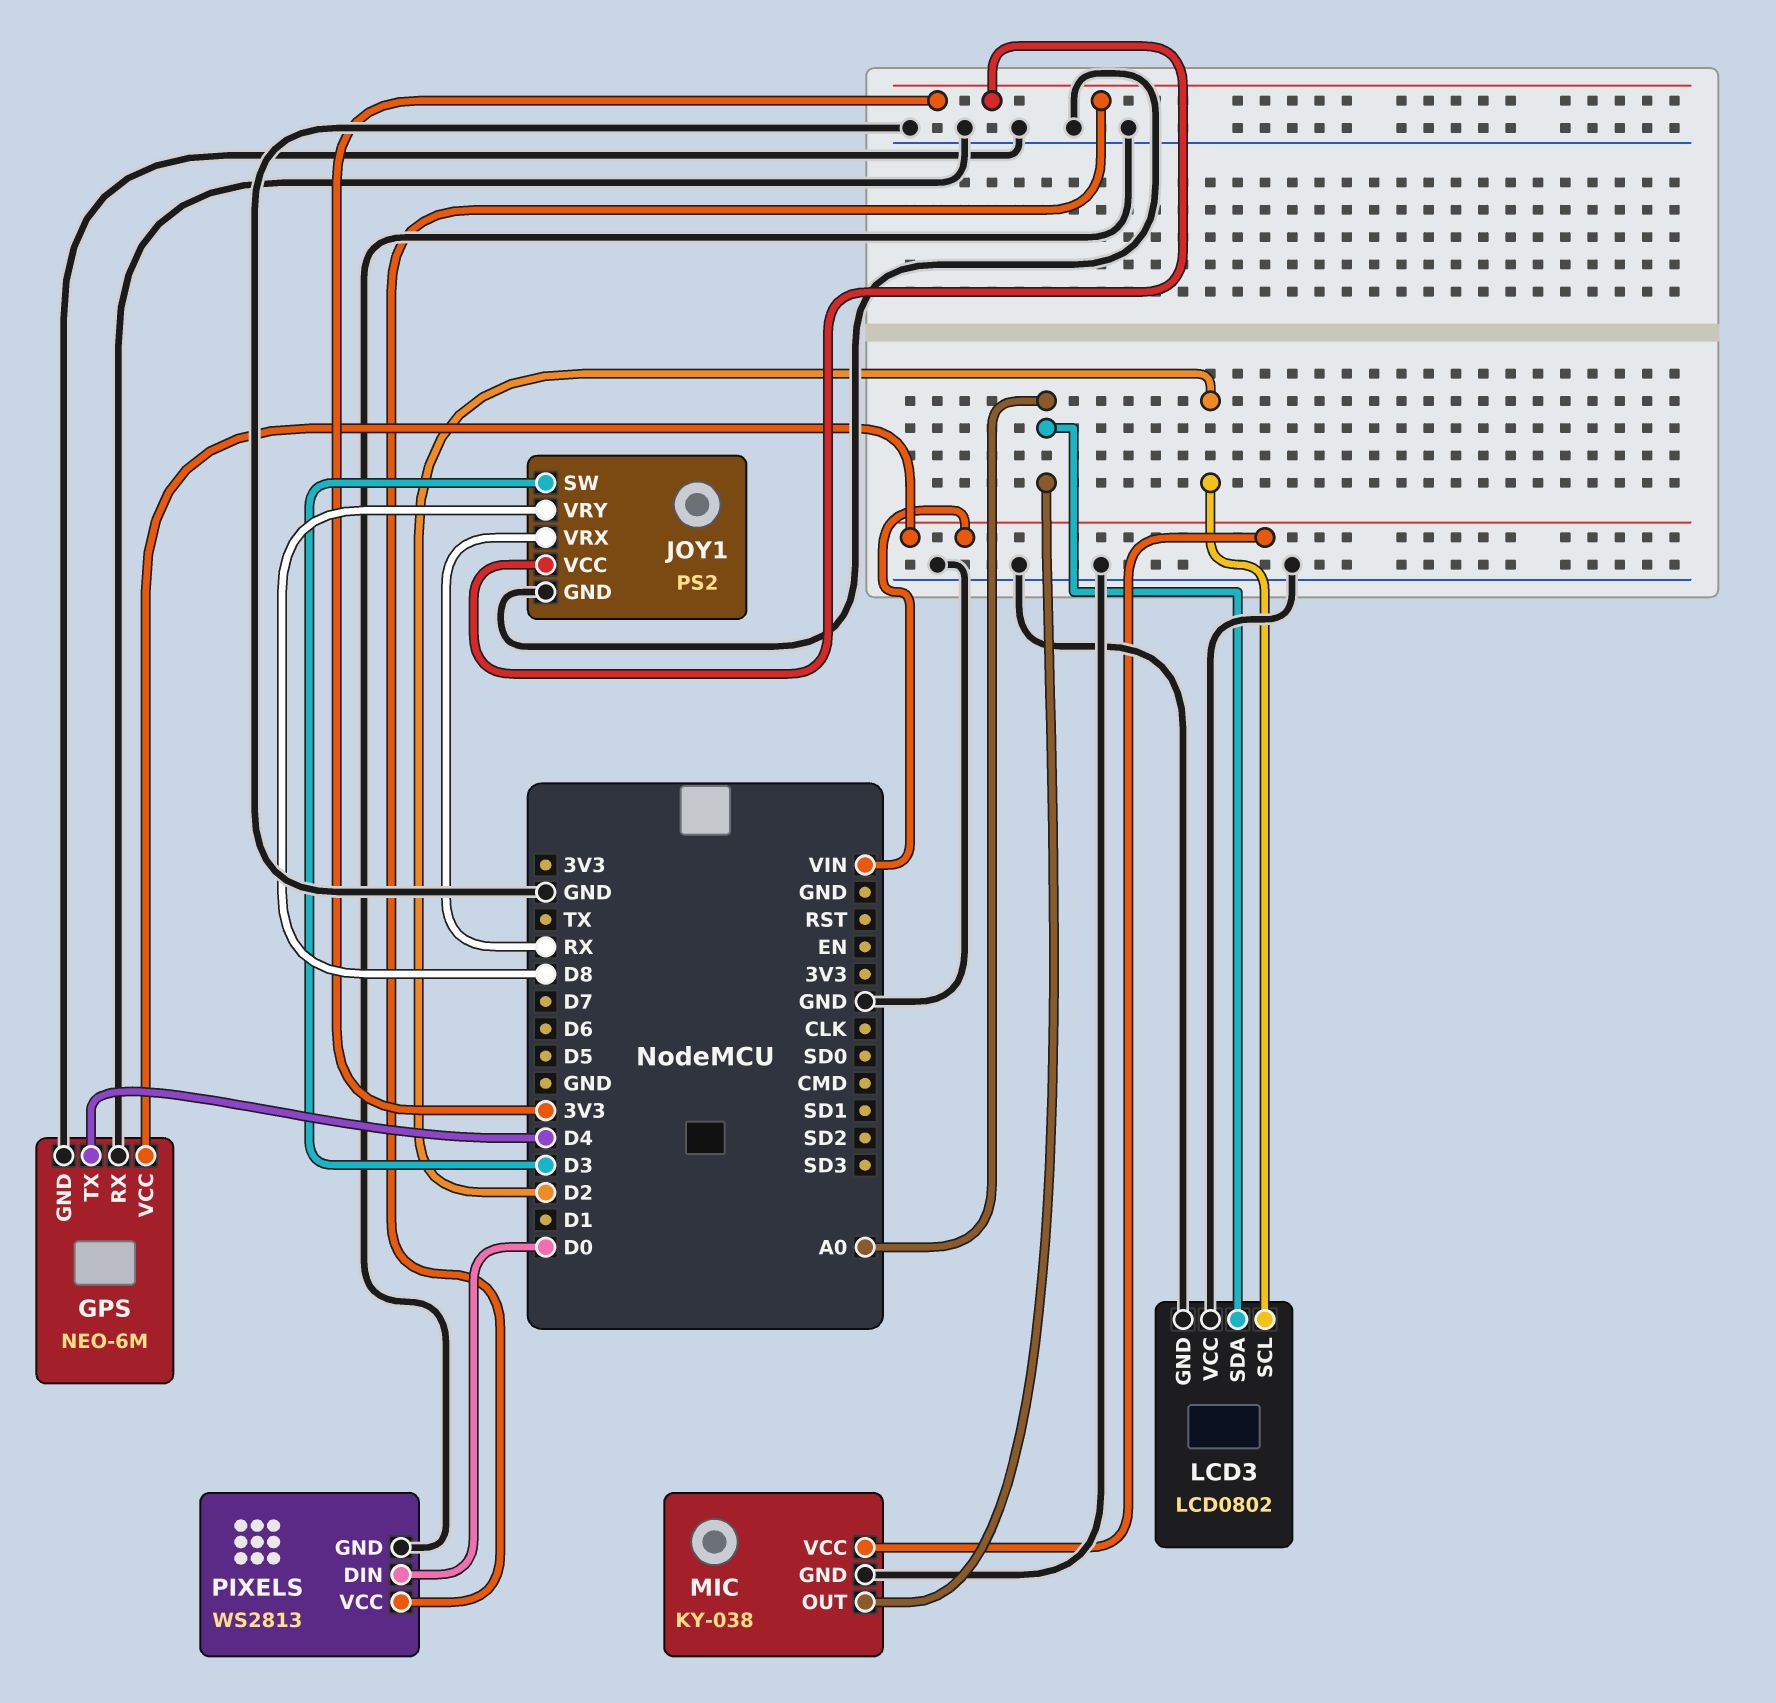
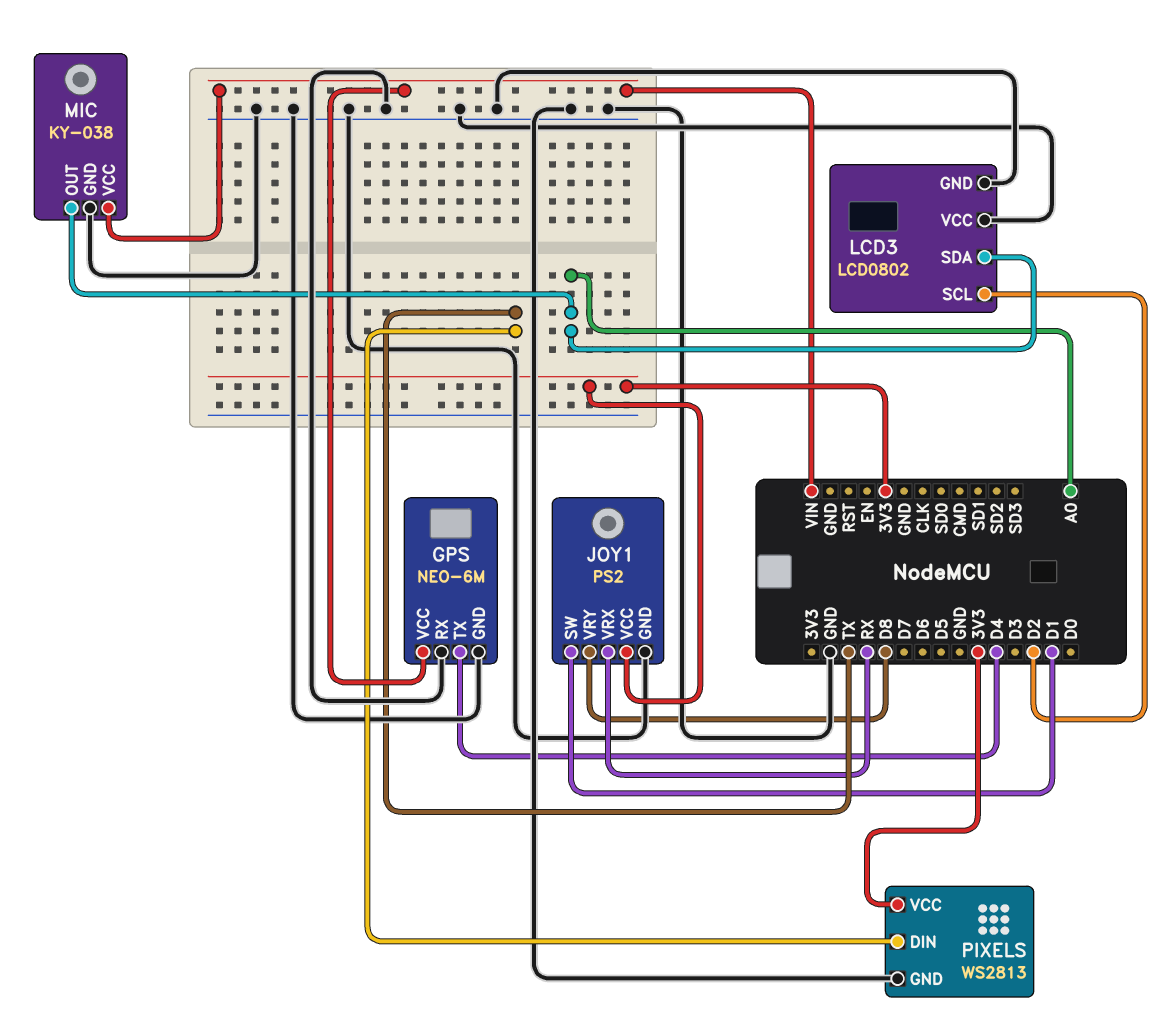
JOY1 pin SW: D3 -> D1
PIXELS pin DIN: D0 -> TX

